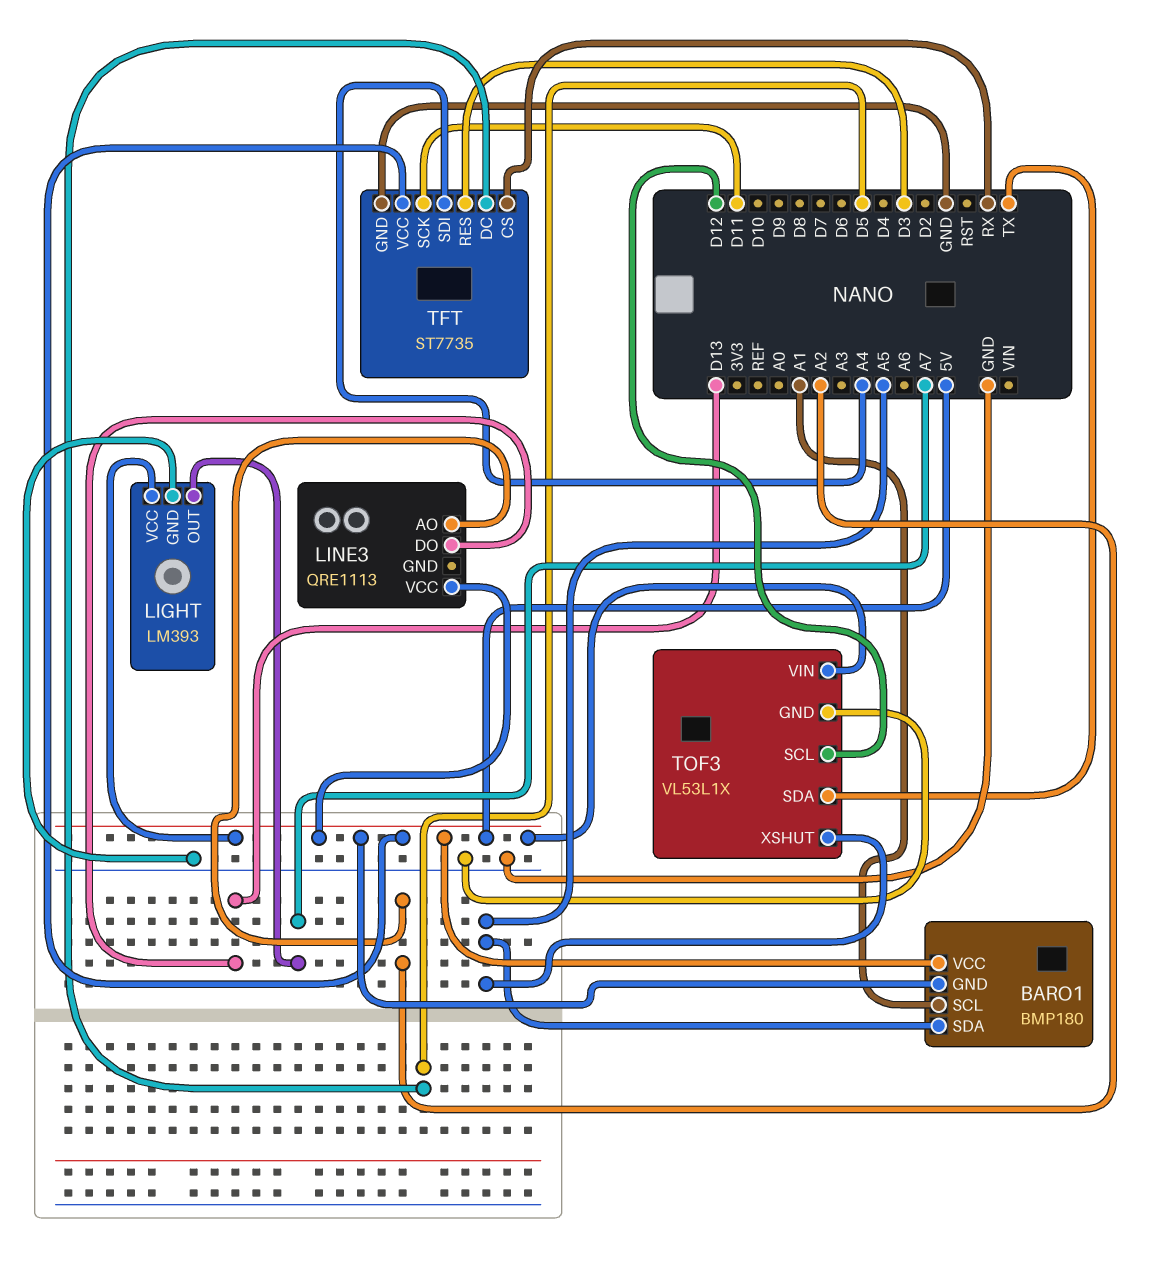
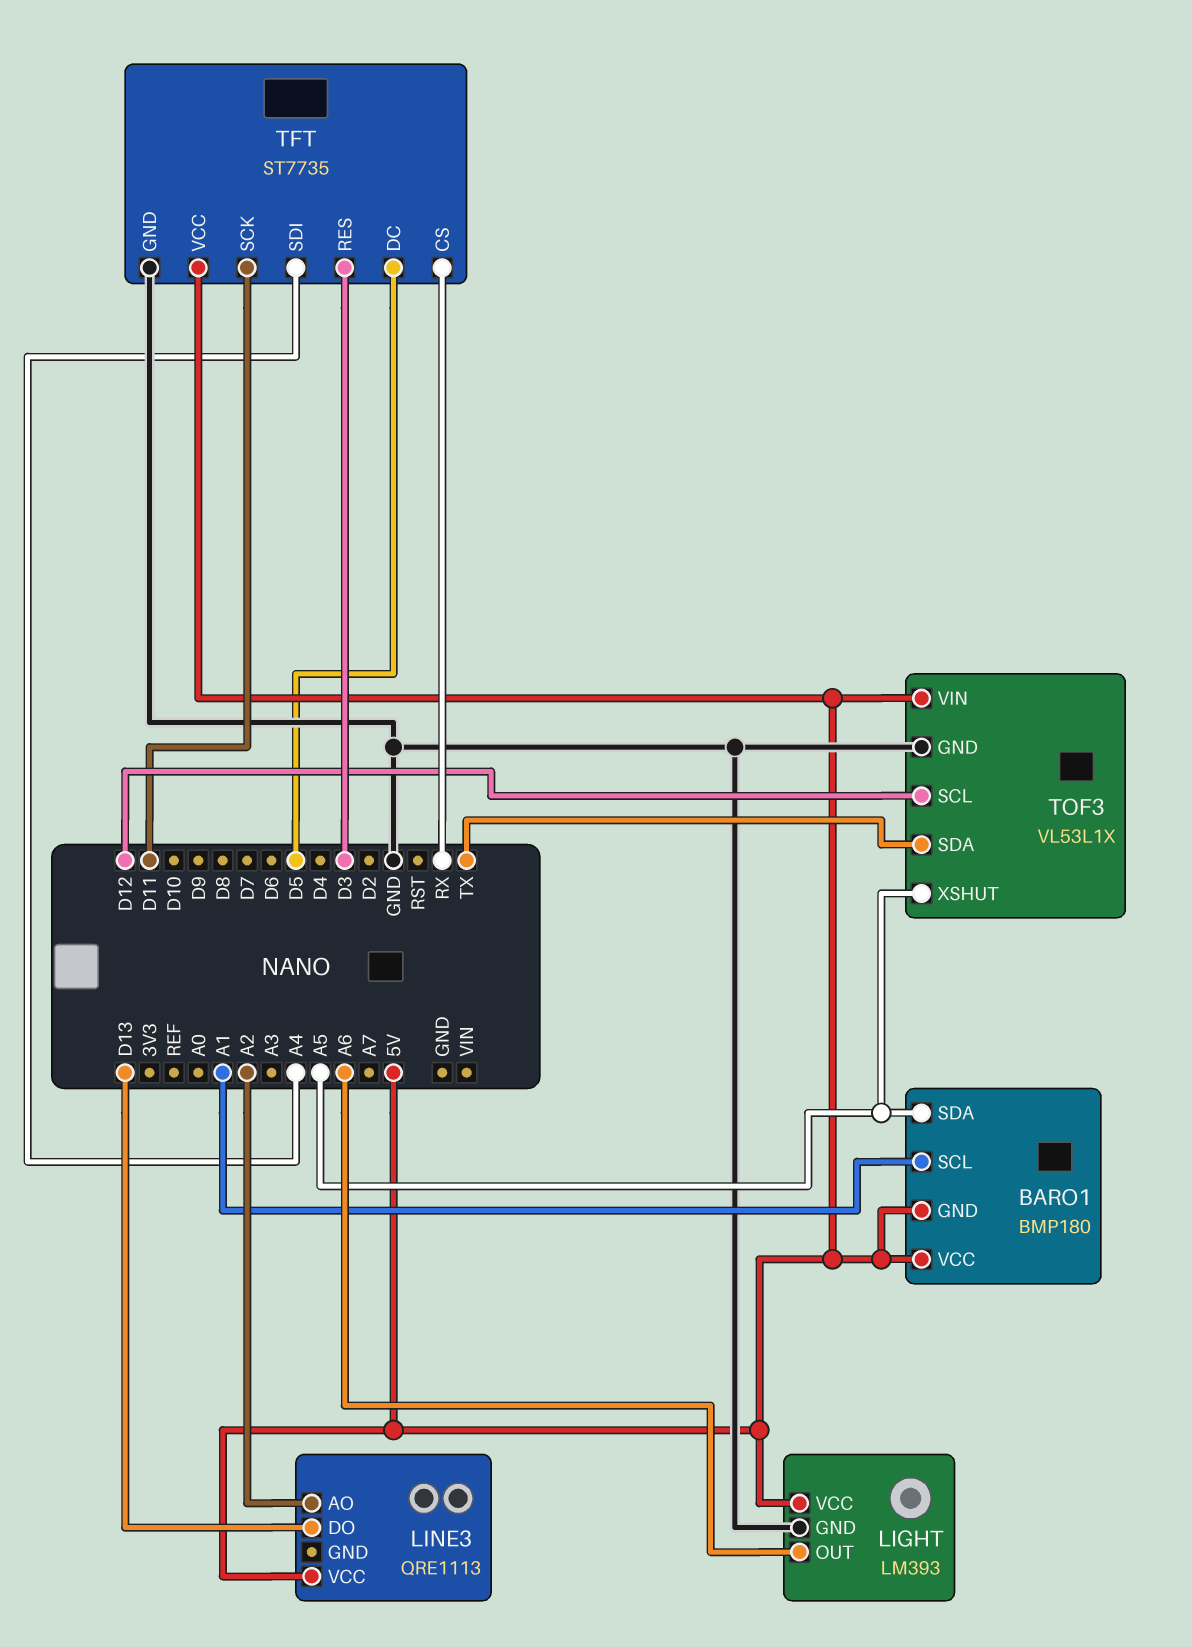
LIGHT pin OUT: A7 -> A6

